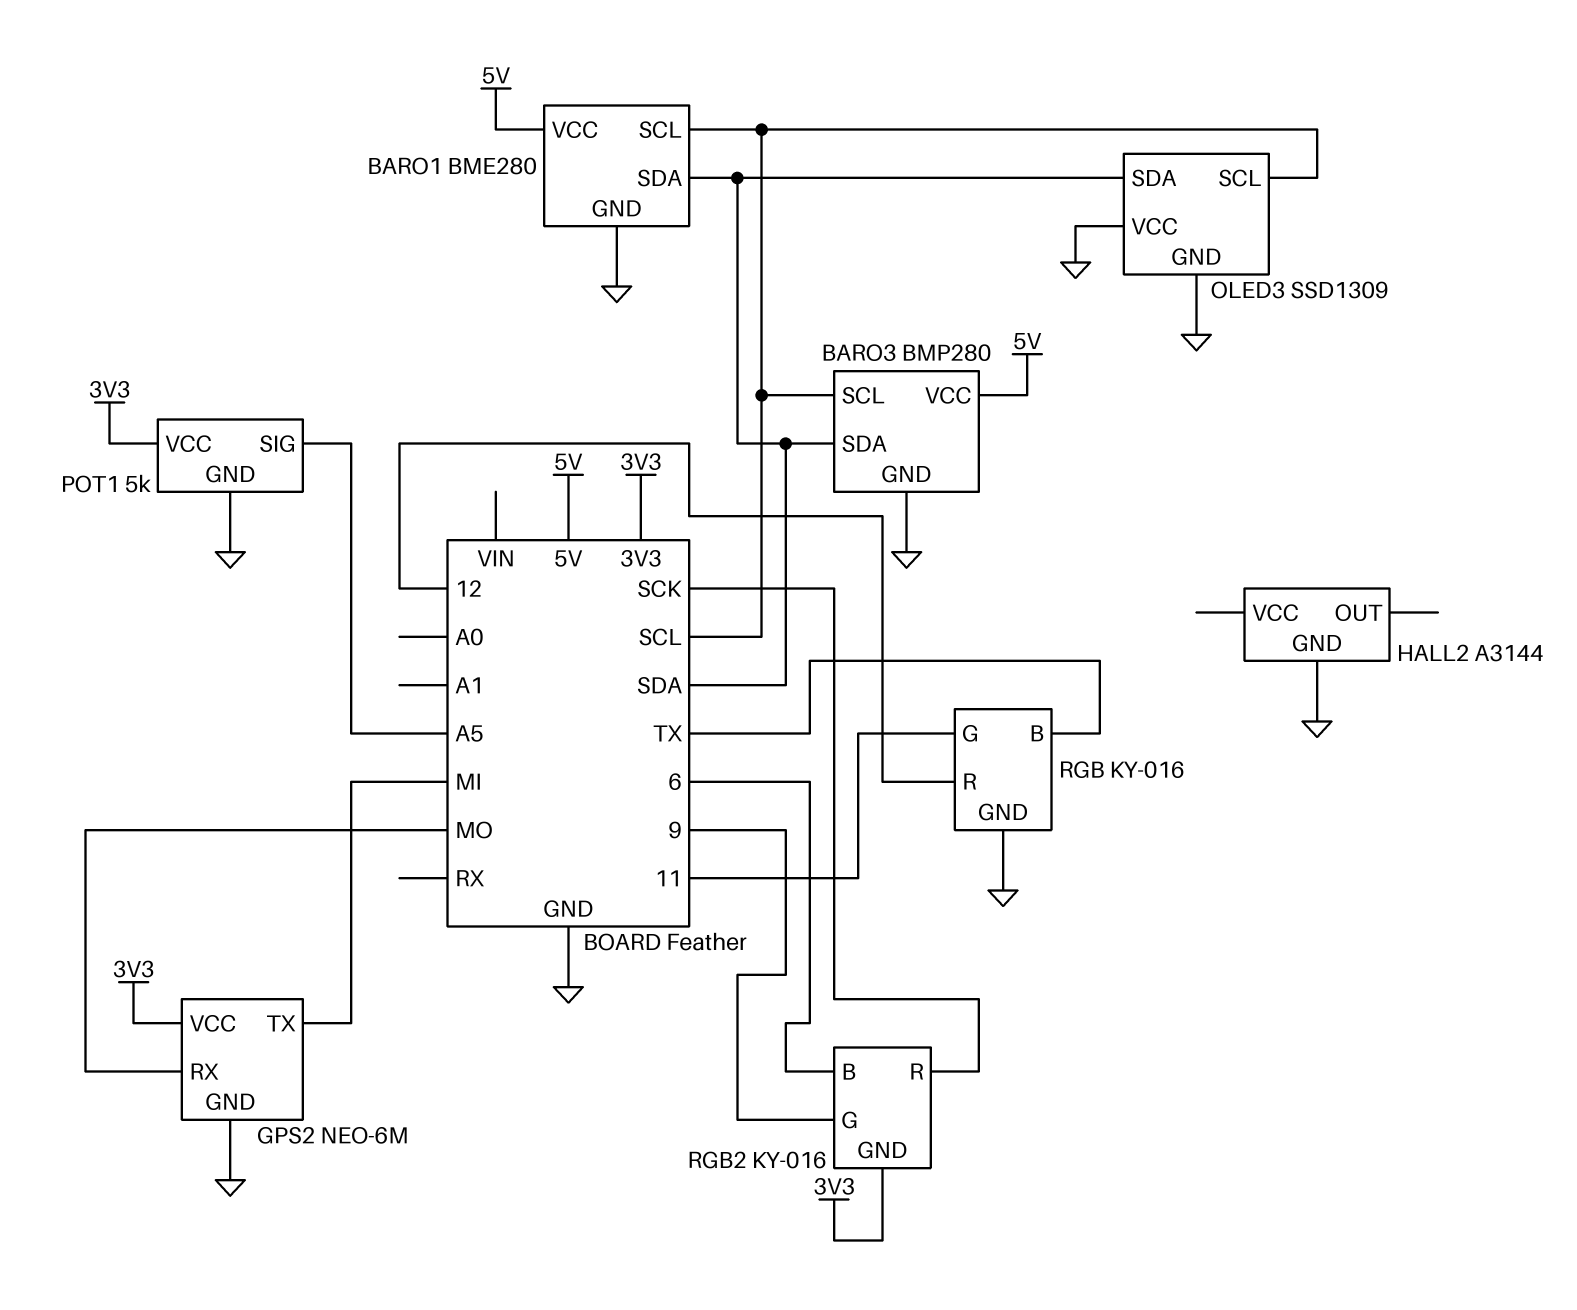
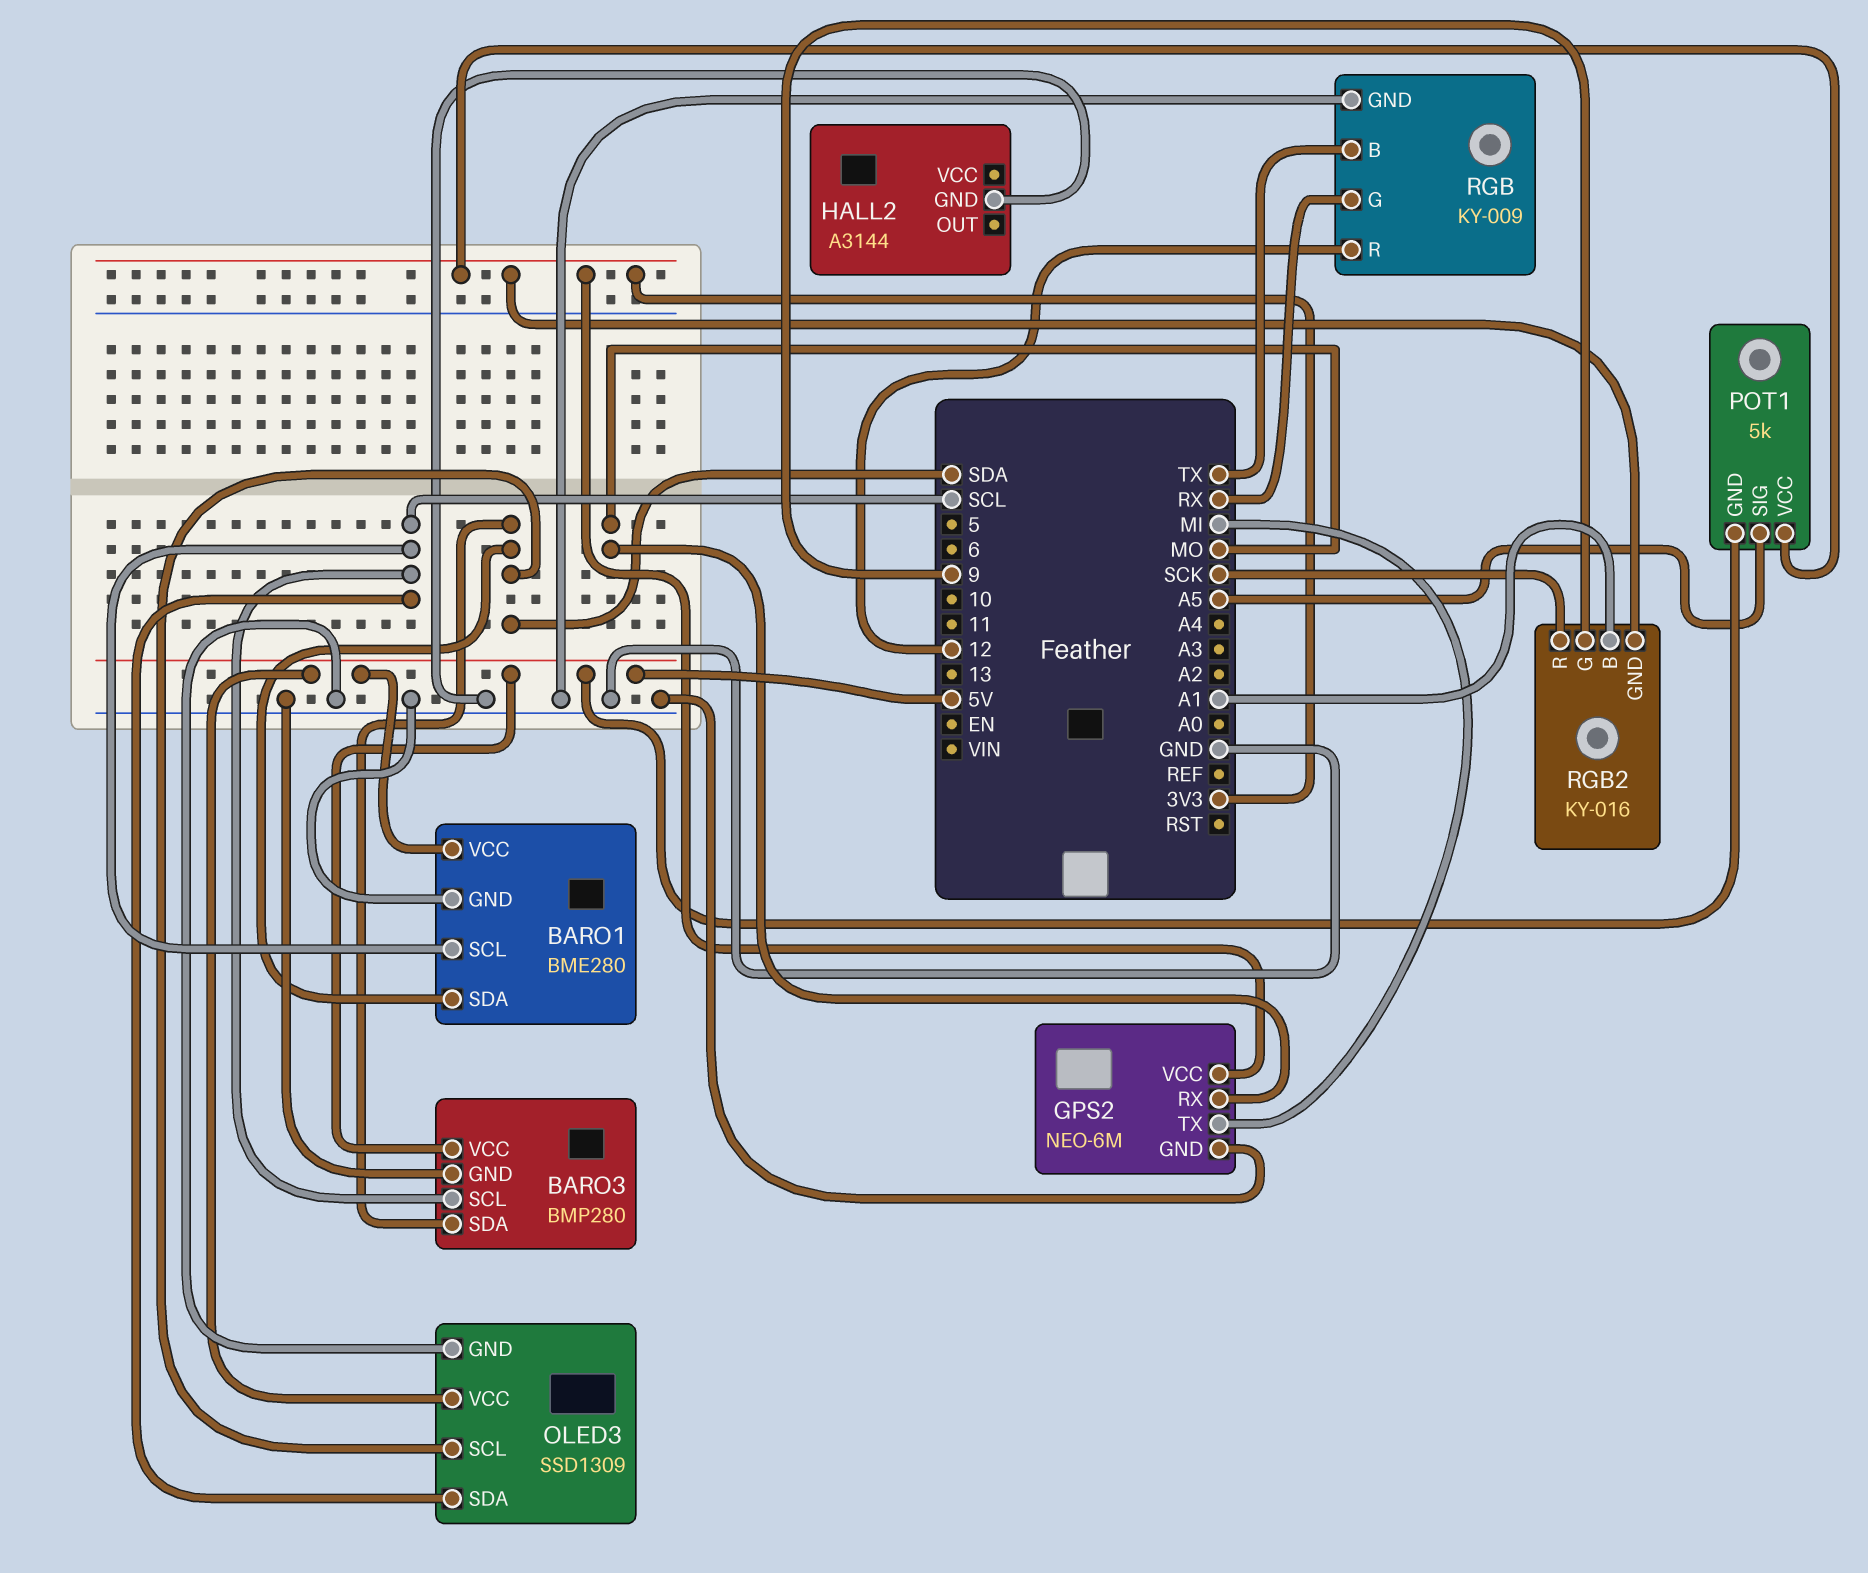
OLED3 pin SCL: SCL -> SDA
OLED3 pin SDA: SDA -> SCL
OLED3 pin VCC: GND -> 5V
POT1 pin GND: GND -> 5V
RGB: KY-016 -> KY-009
RGB pin G: 11 -> RX
RGB2 pin B: 6 -> A1

